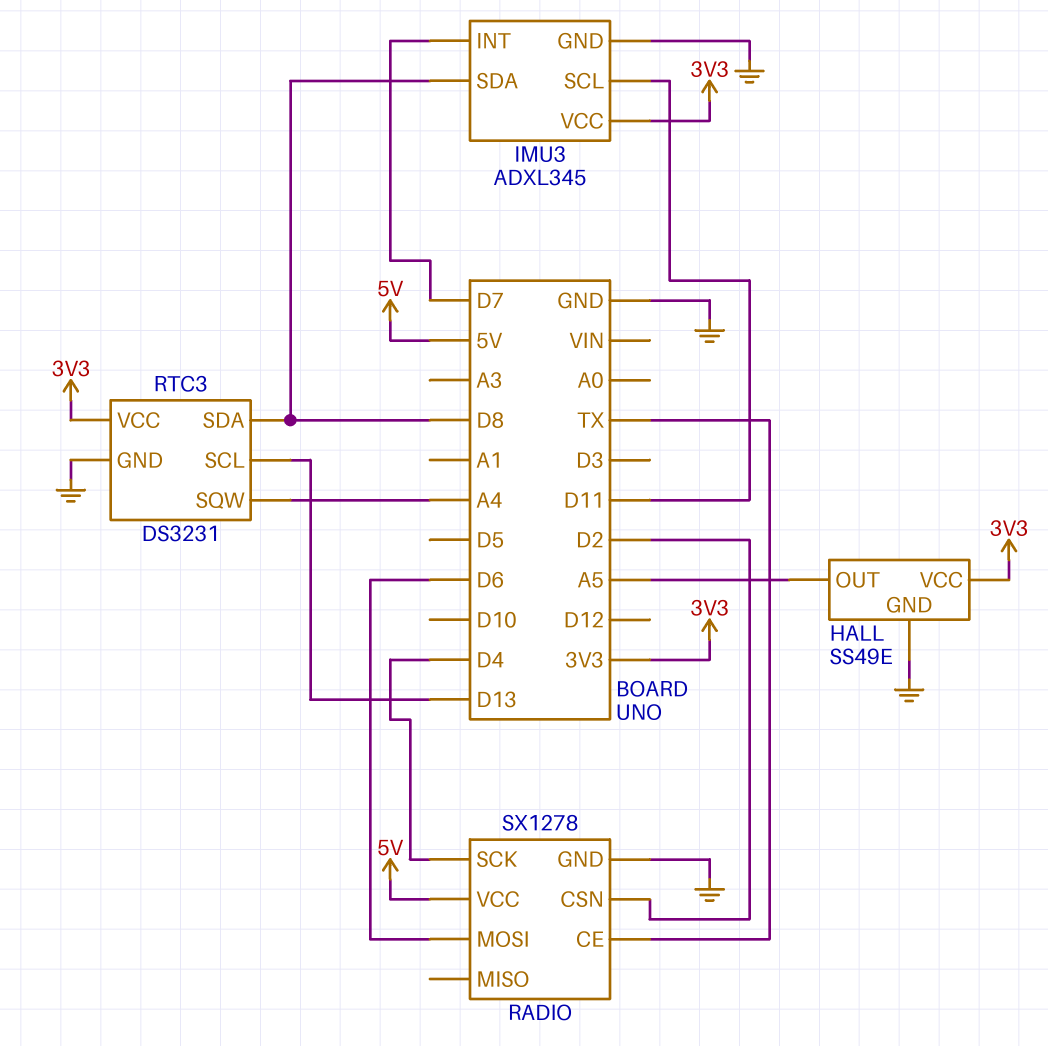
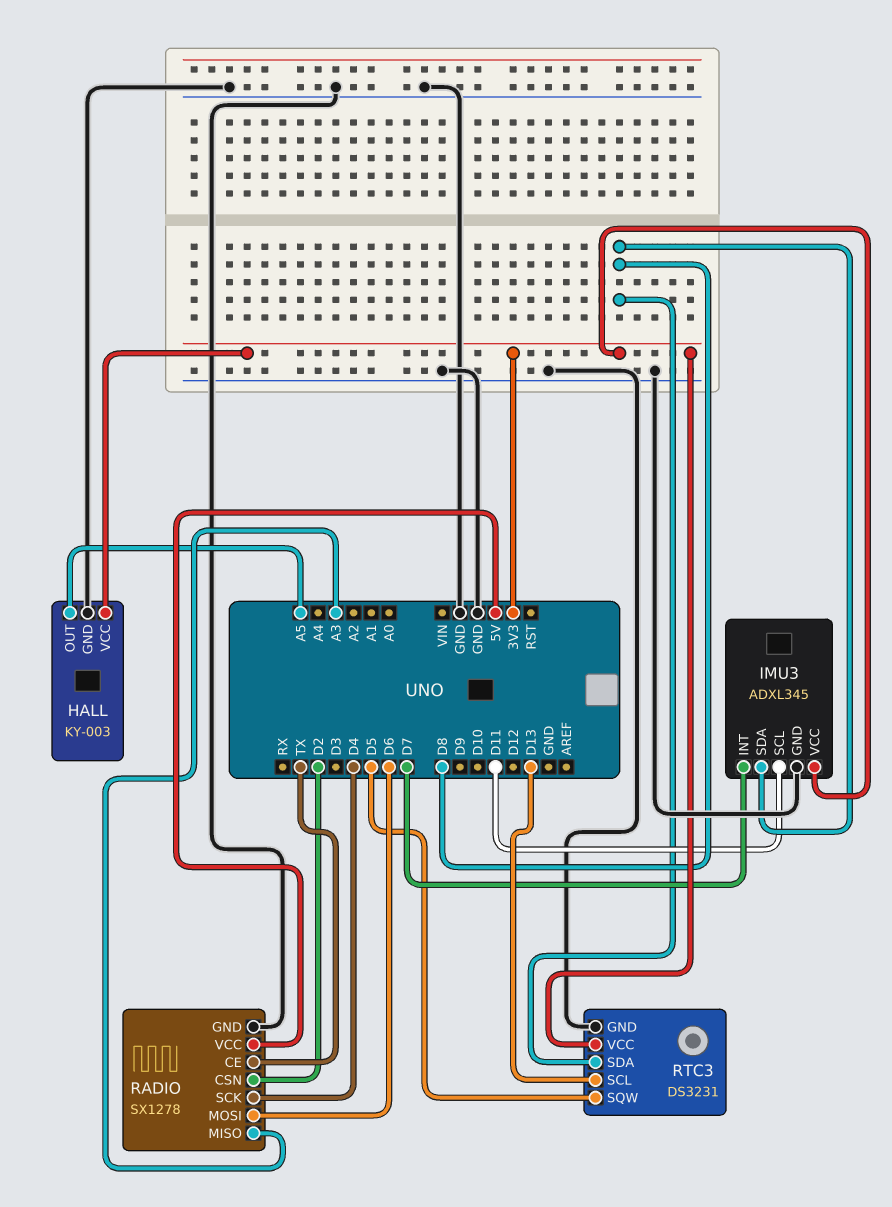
HALL: SS49E -> KY-003
RADIO pin MISO: none -> A3
RTC3 pin SQW: A4 -> D5

